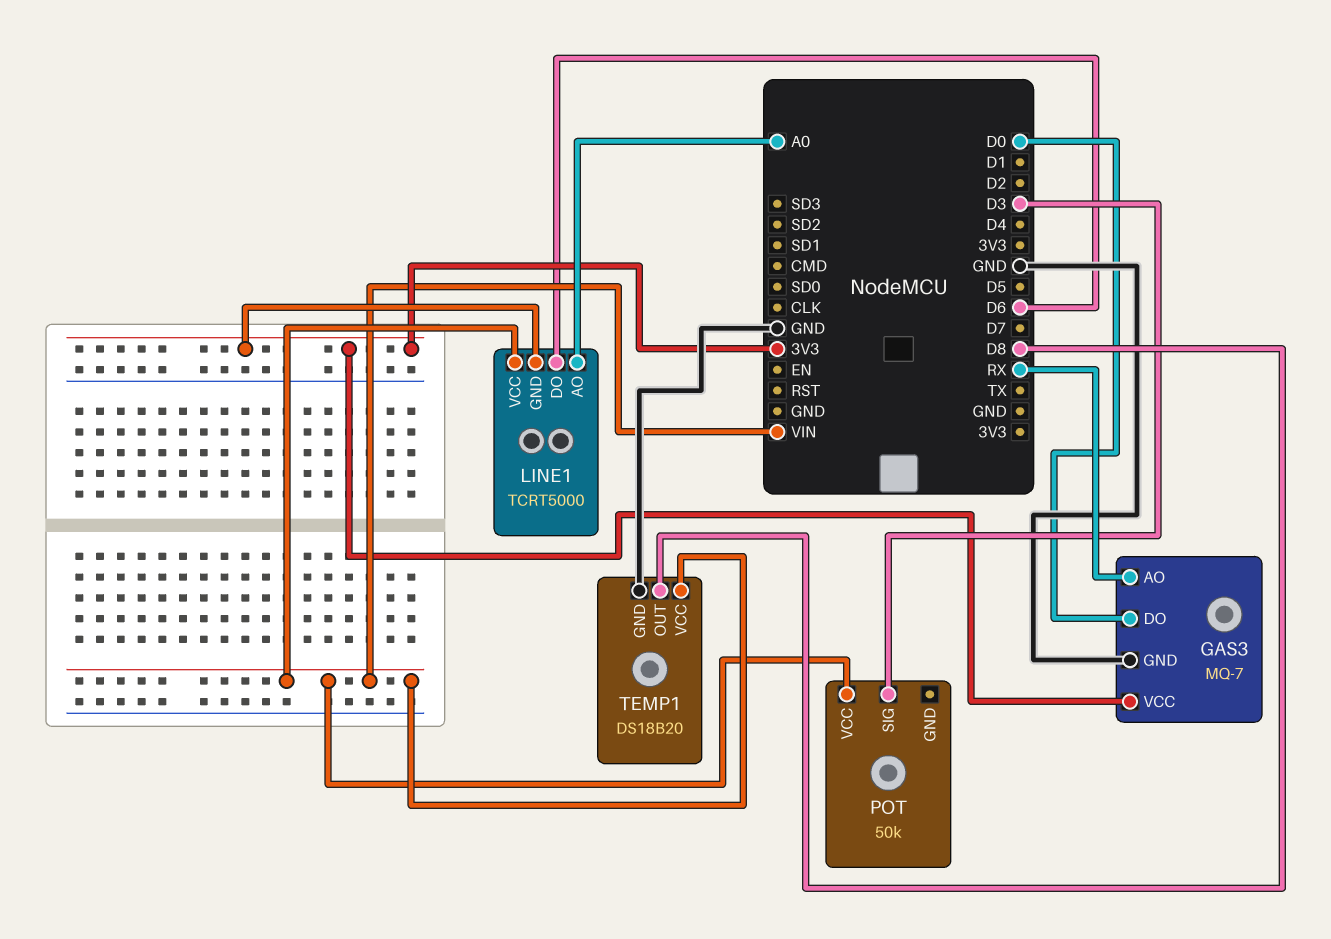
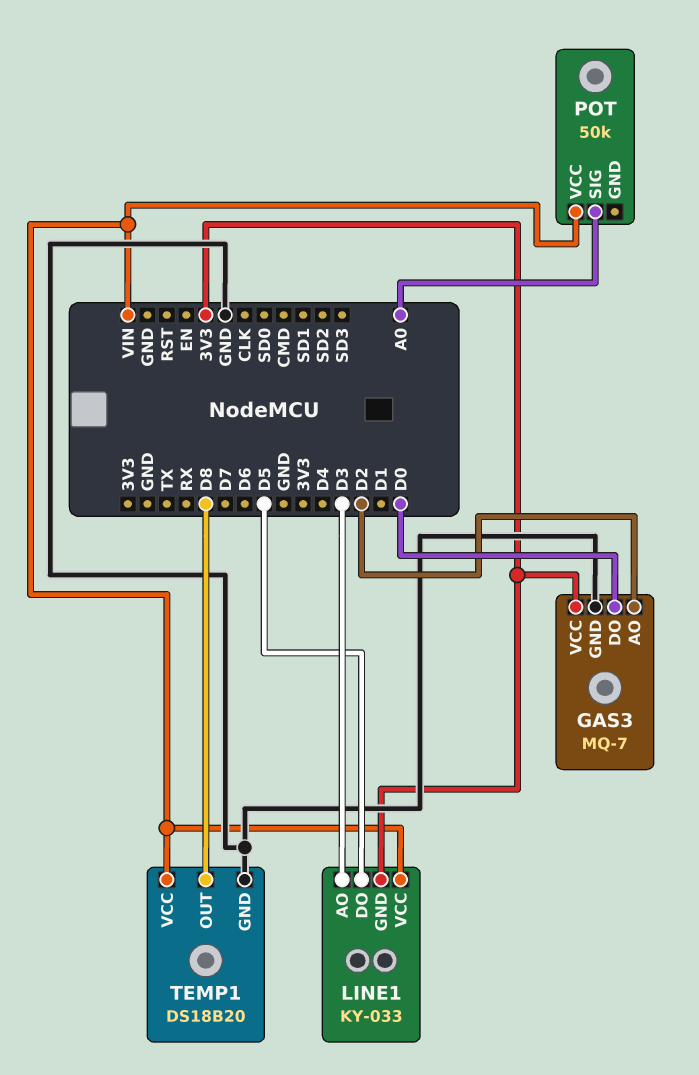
GAS3 pin AO: RX -> D2
LINE1: TCRT5000 -> KY-033
LINE1 pin AO: A0 -> D3
LINE1 pin DO: D6 -> D5
POT pin SIG: D3 -> A0

